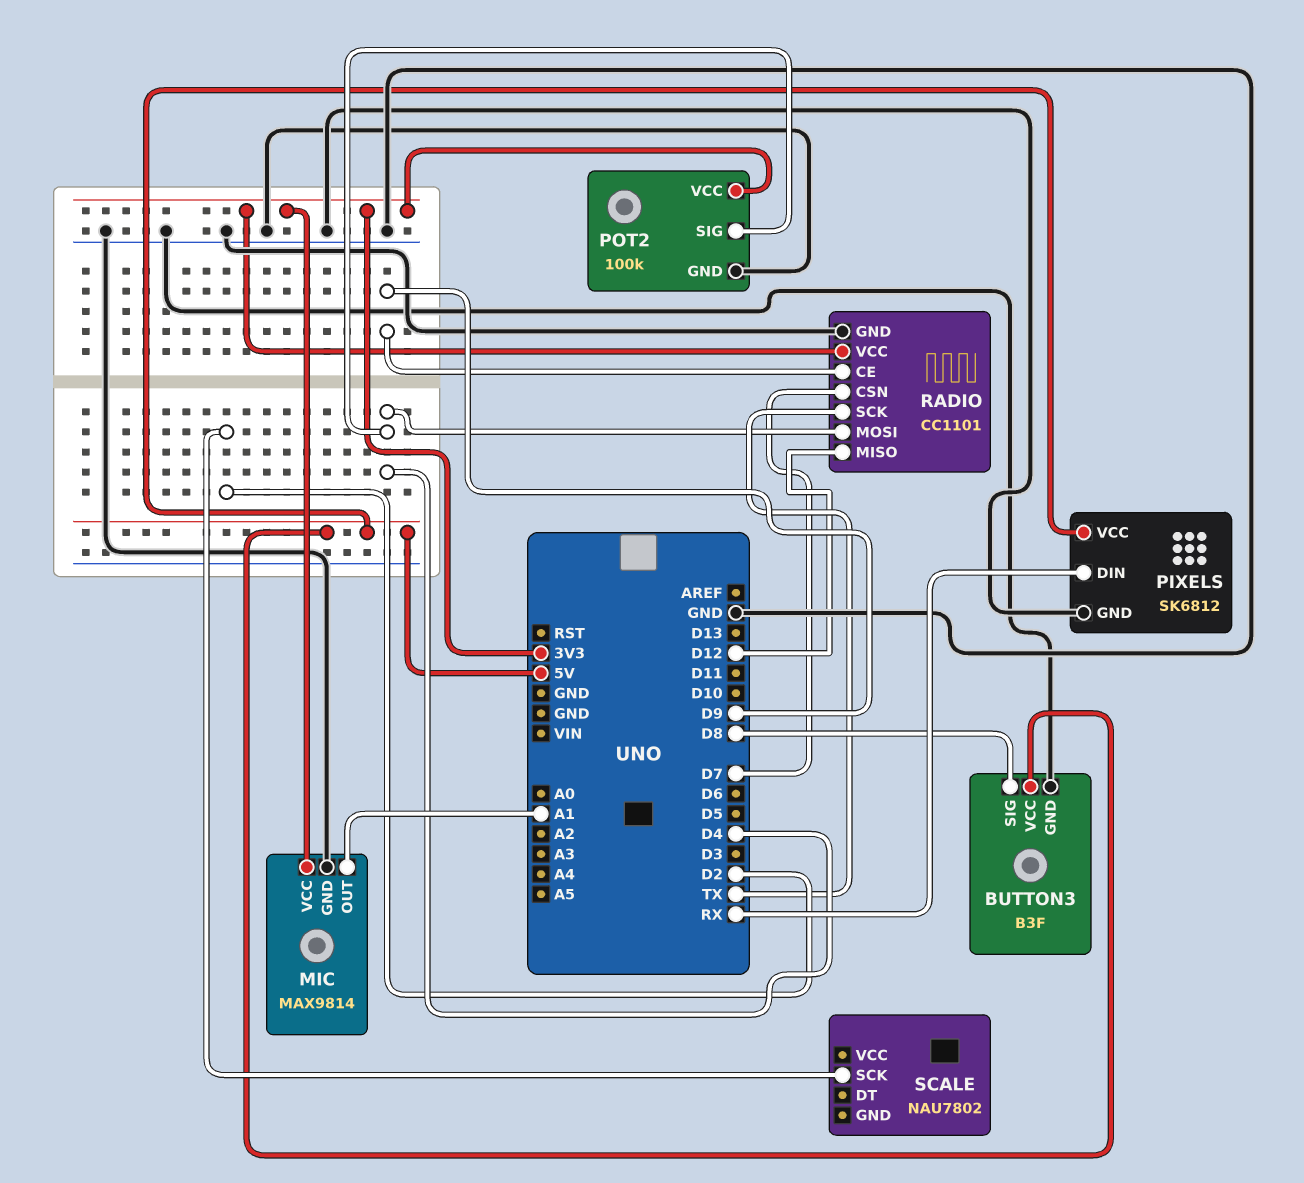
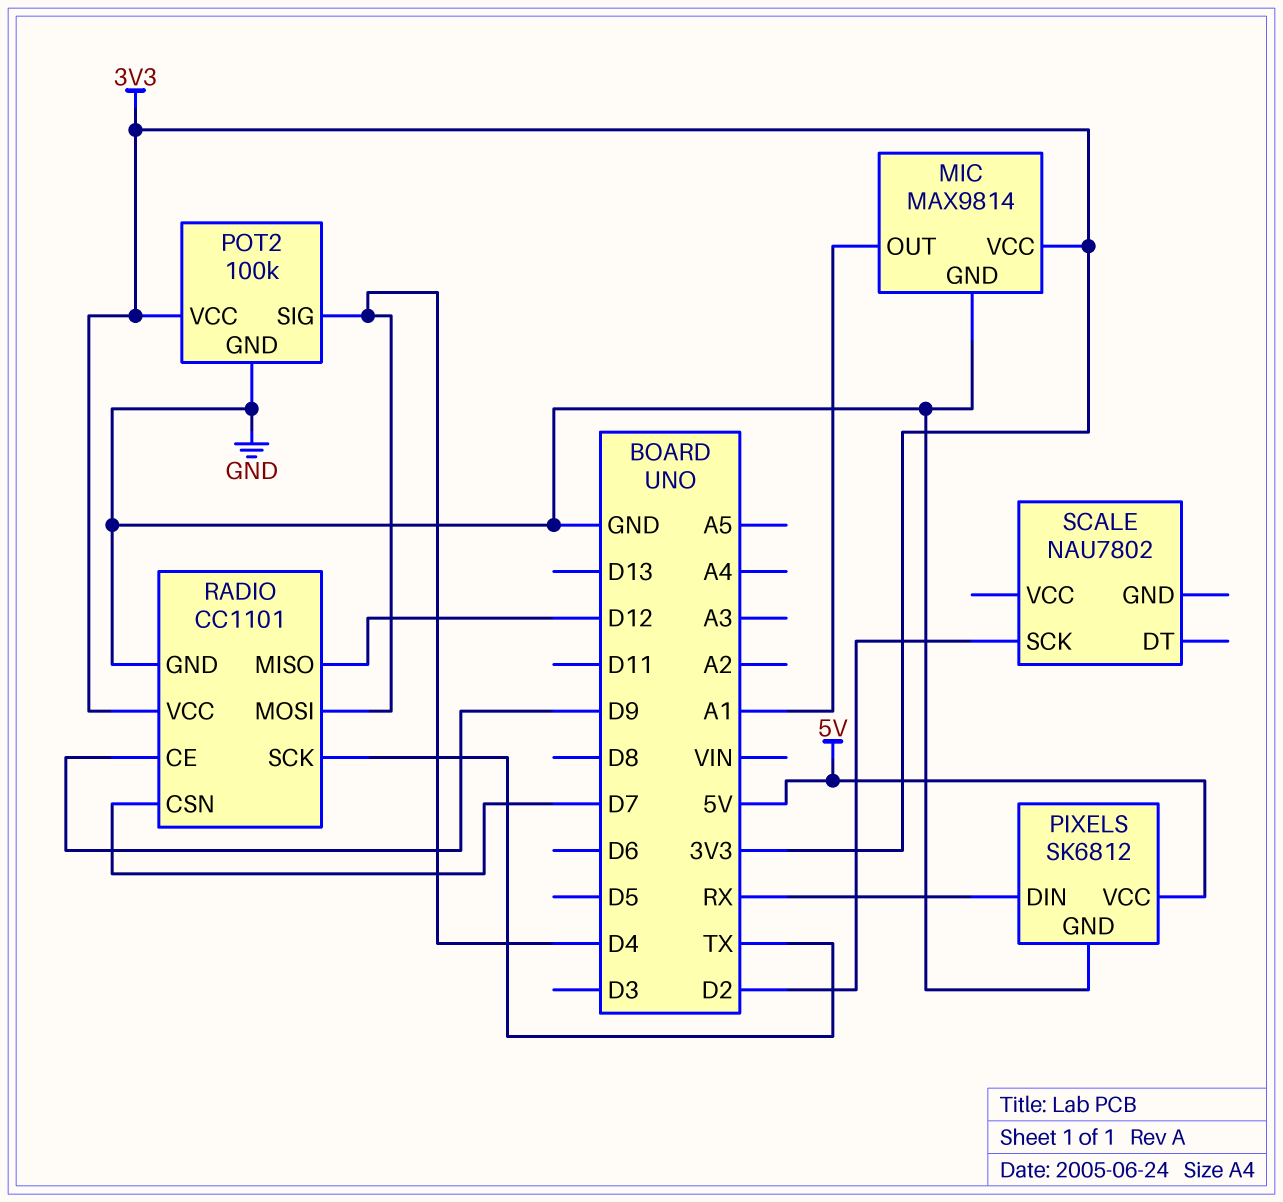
BUTTON3: B3F -> none
BUTTON3 pin GND: GND -> none
BUTTON3 pin SIG: D8 -> none
BUTTON3 pin VCC: 5V -> none

